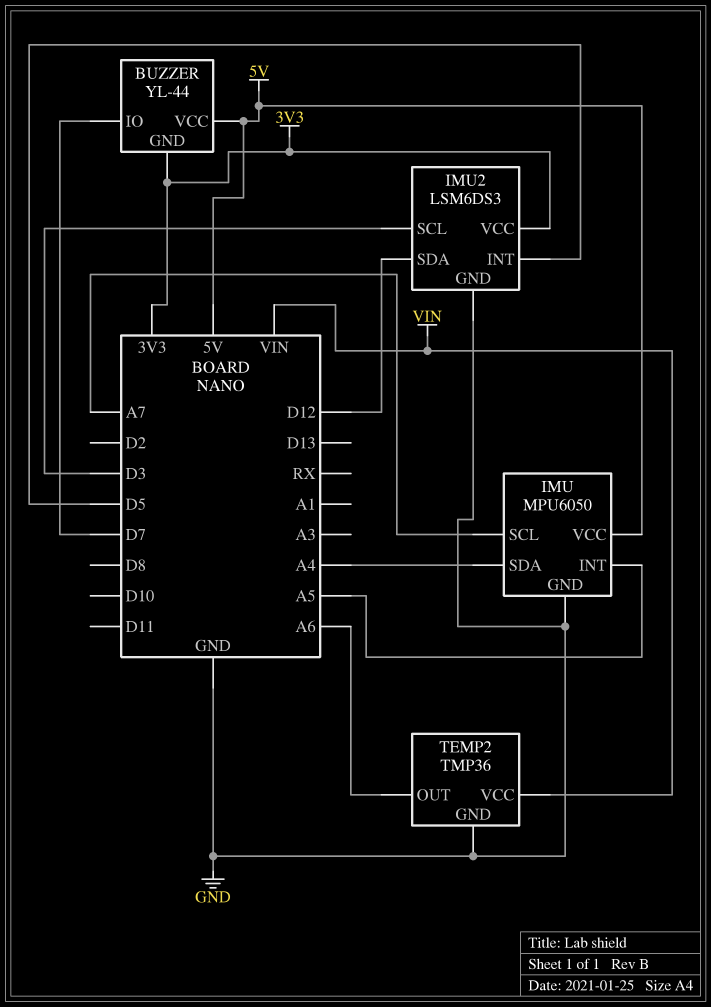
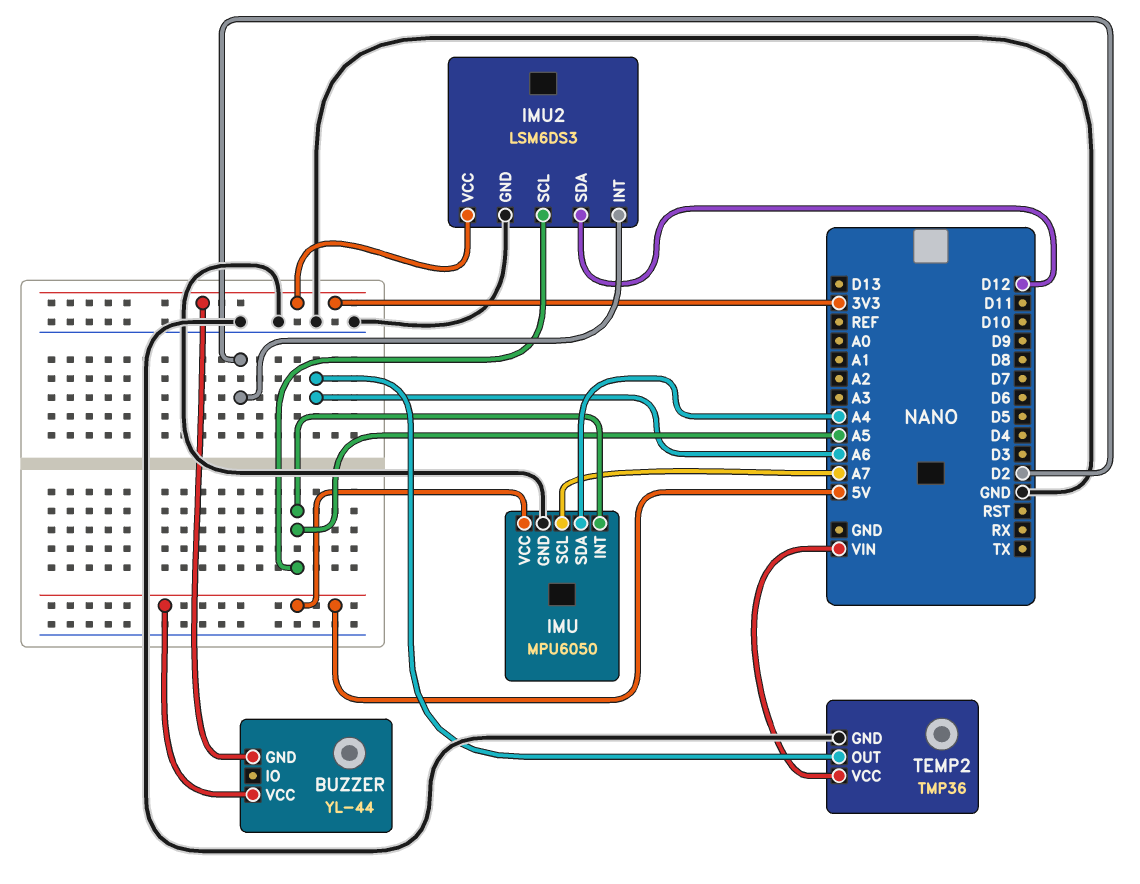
BUZZER pin IO: D7 -> none
IMU2 pin INT: D5 -> D2
IMU2 pin SCL: D3 -> A5

